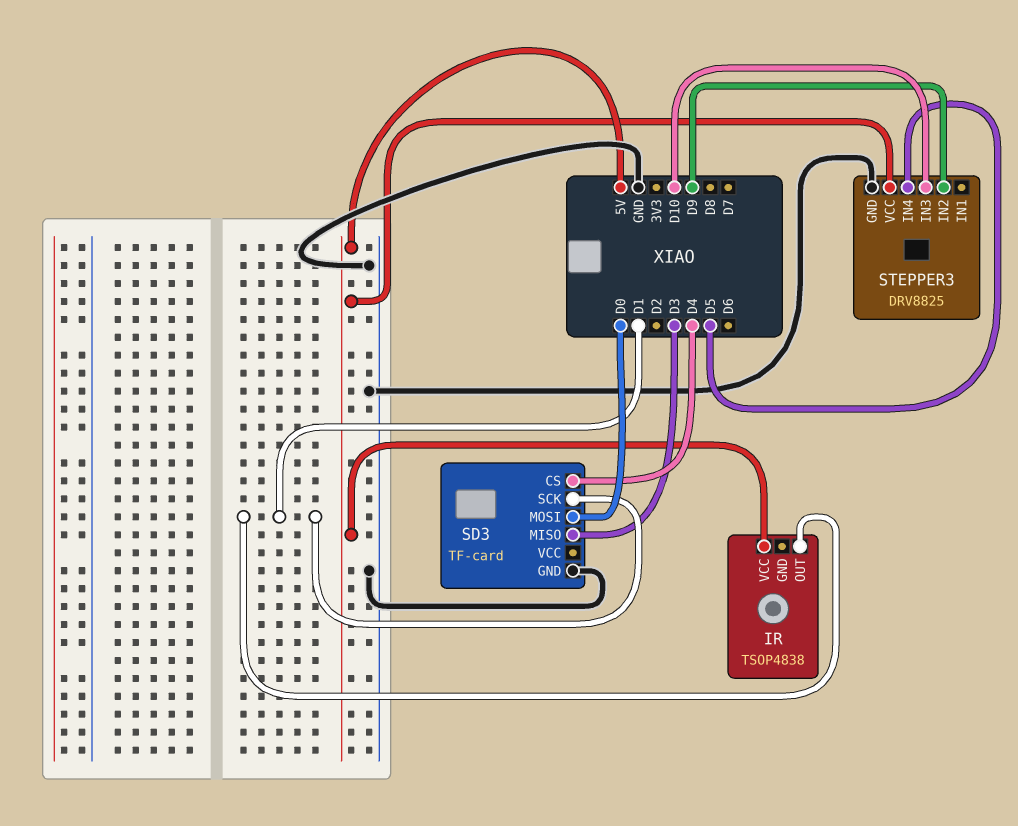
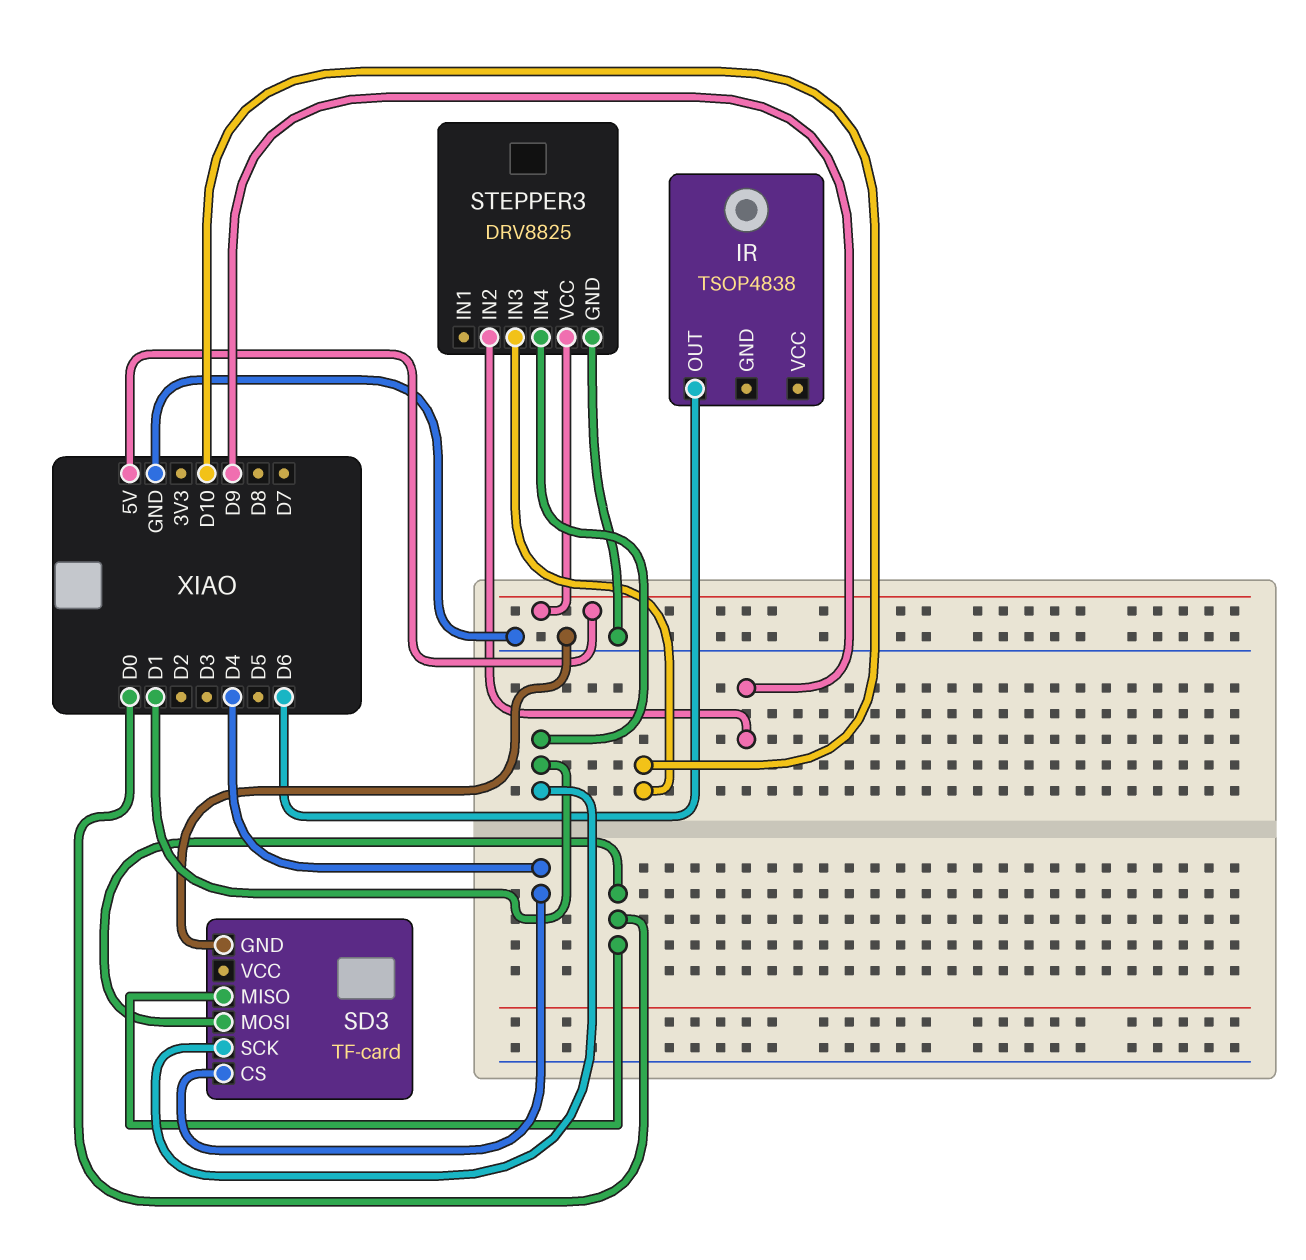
IR pin OUT: D1 -> D6
IR pin VCC: 5V -> none
SD3 pin MISO: D3 -> D0
STEPPER3 pin IN4: D5 -> D1

